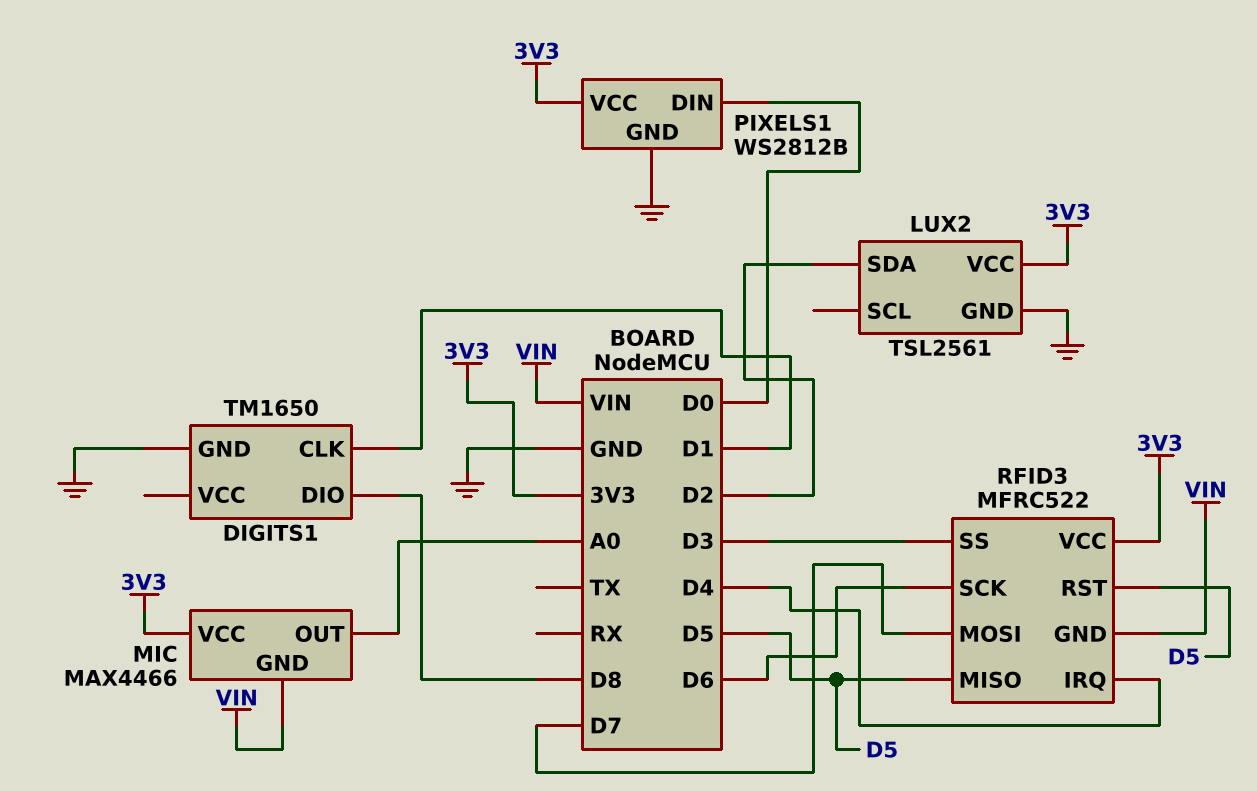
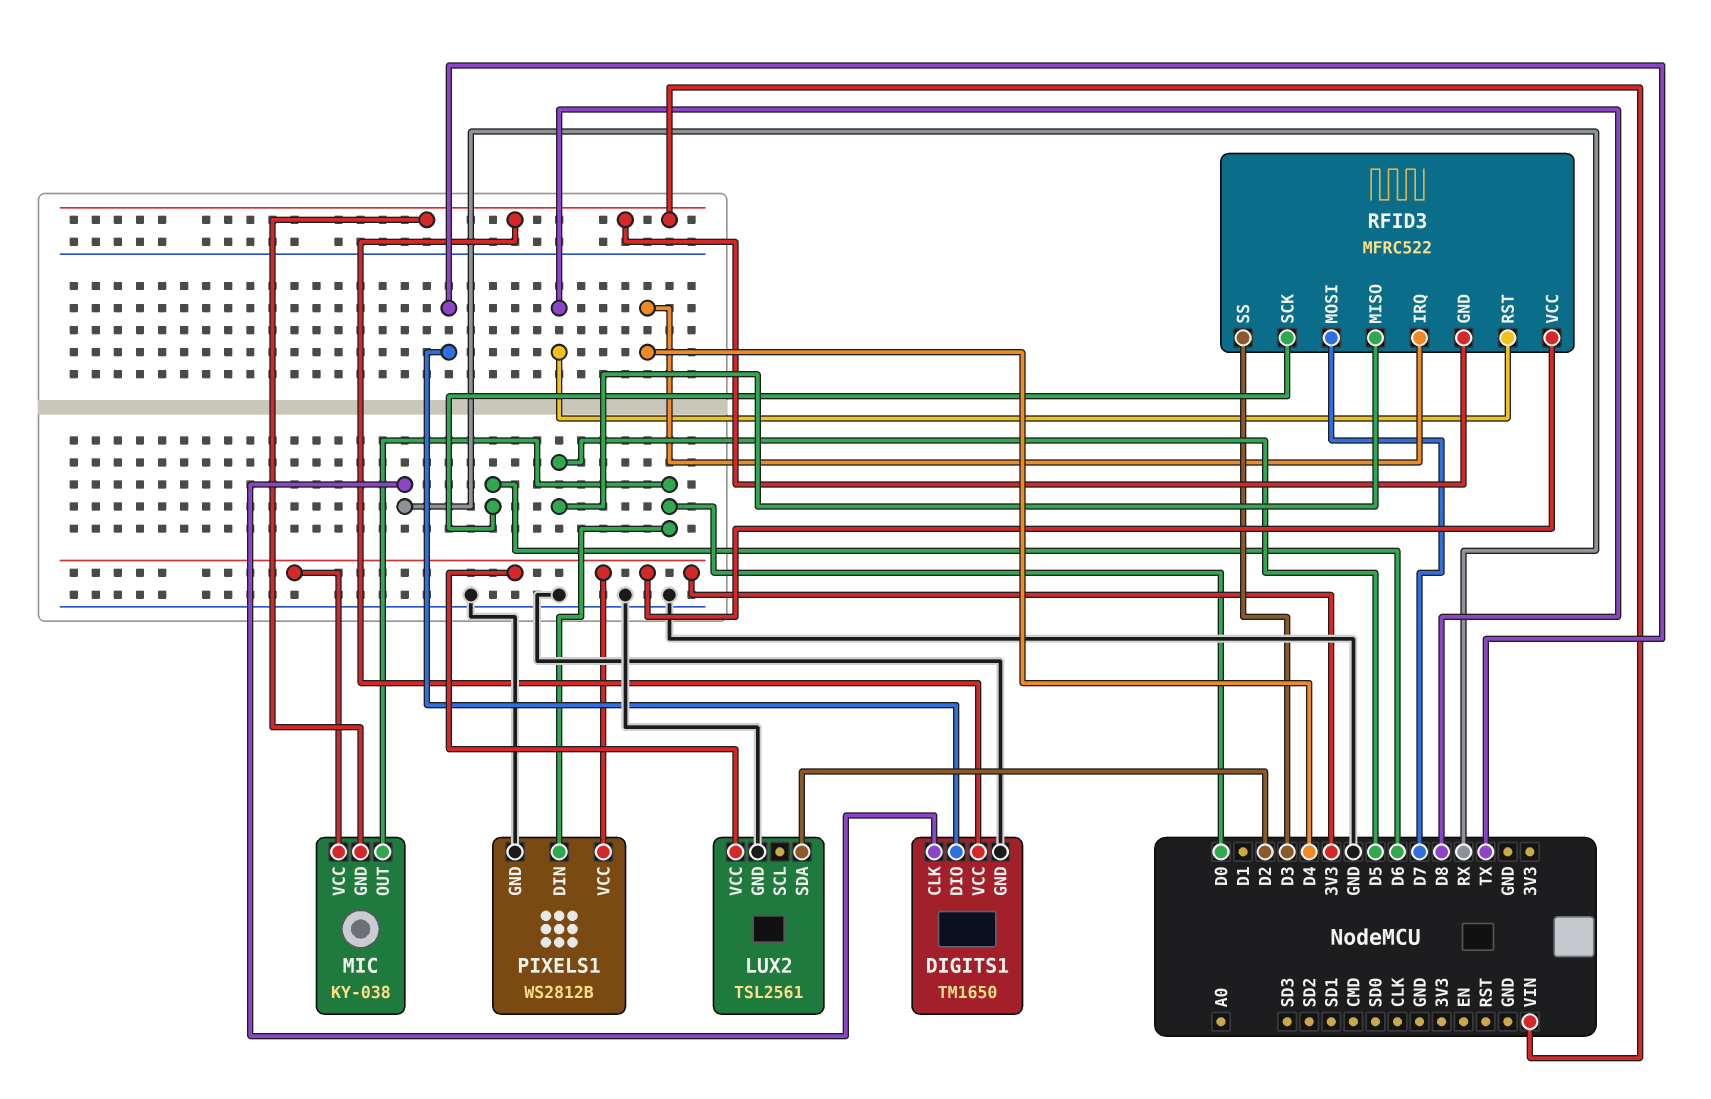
DIGITS1 pin CLK: D1 -> RX
DIGITS1 pin DIO: D8 -> TX
DIGITS1 pin VCC: none -> VIN
MIC: MAX4466 -> KY-038
MIC pin OUT: A0 -> D0
RFID3 pin RST: D5 -> D8

